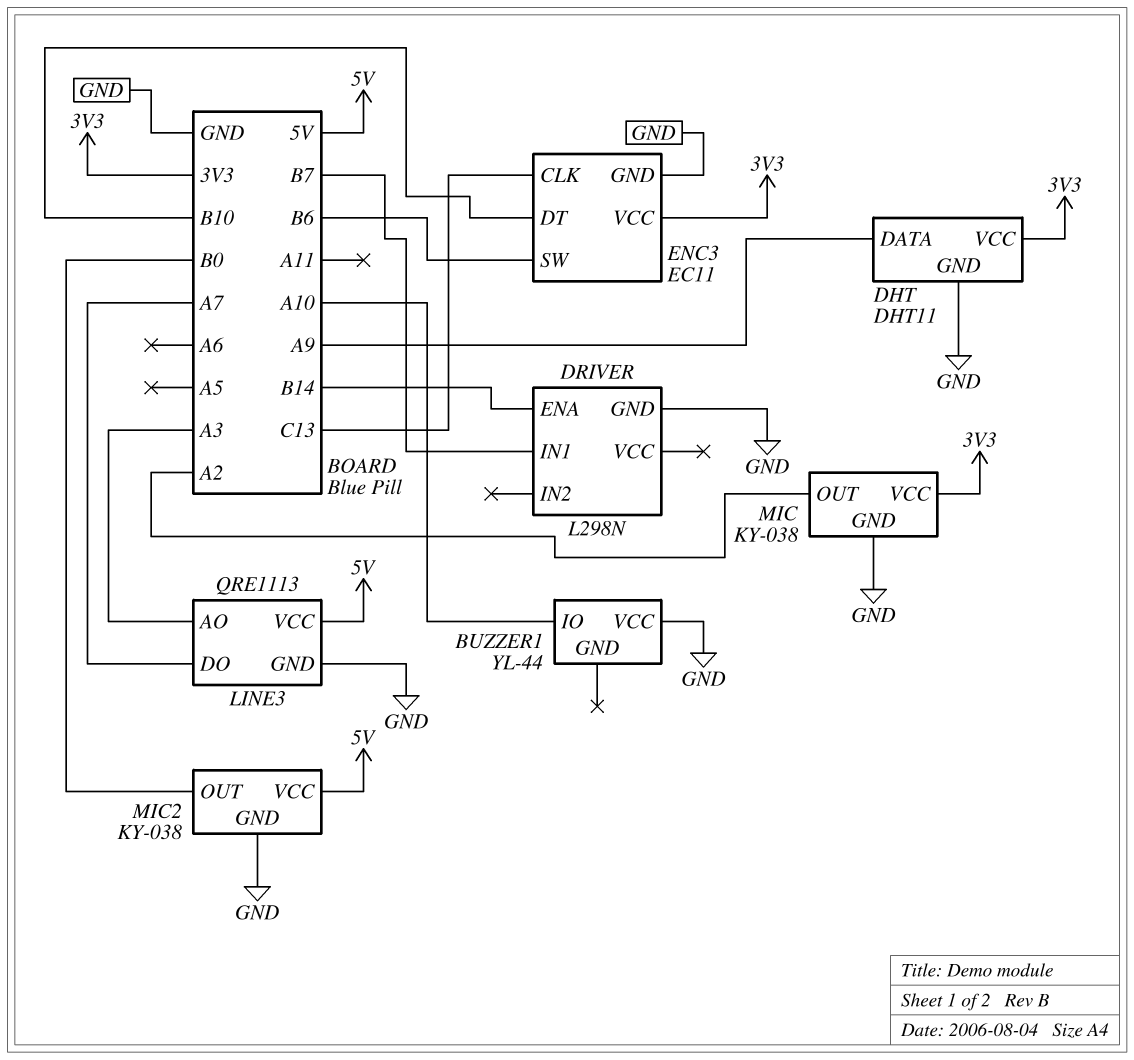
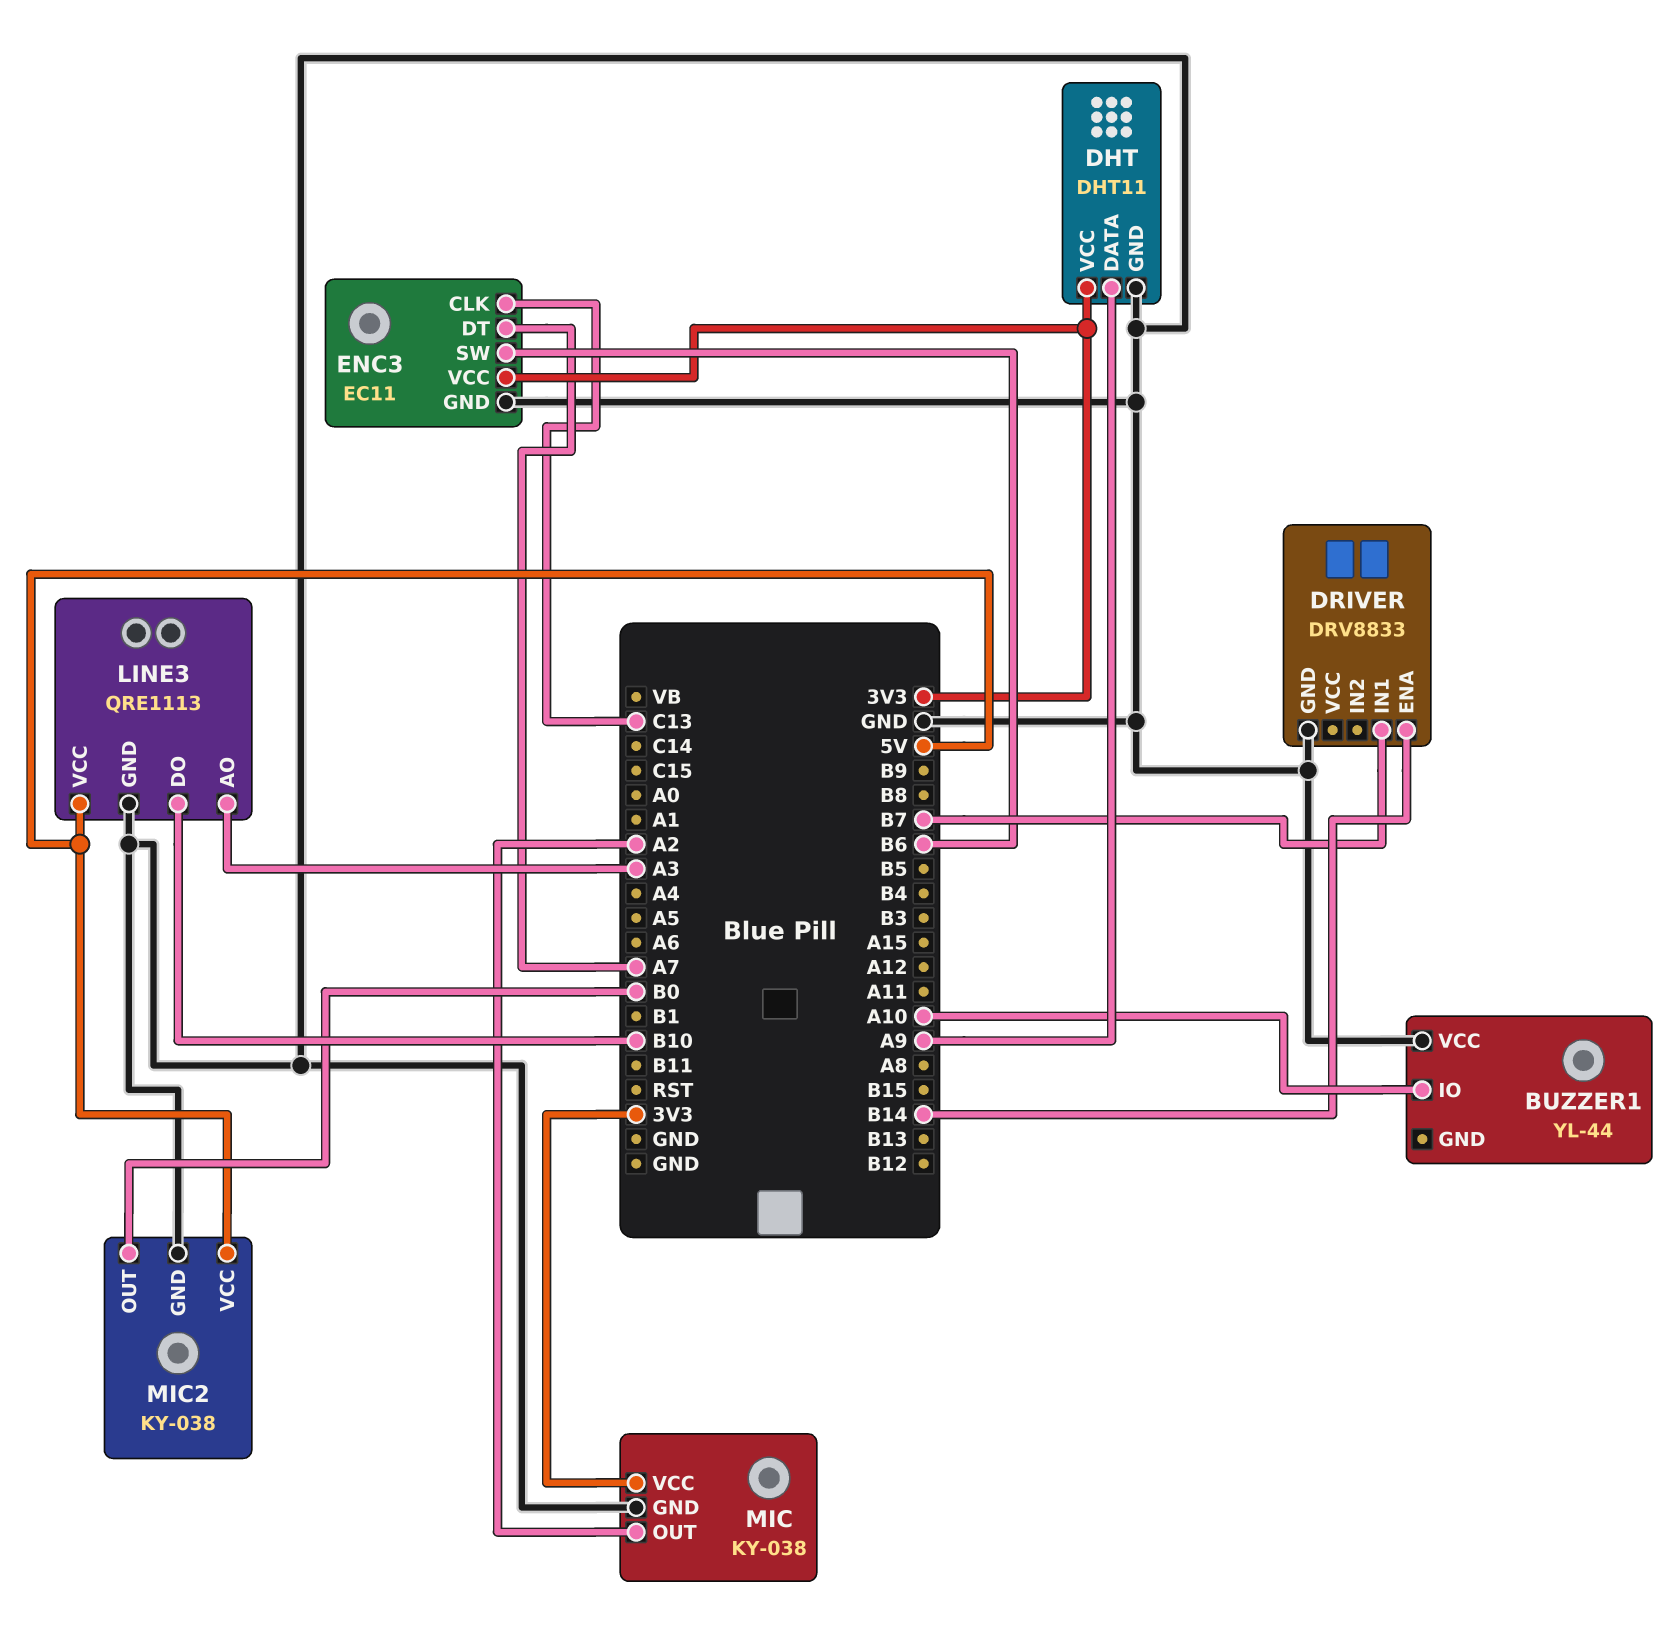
DRIVER: L298N -> DRV8833
ENC3 pin DT: B10 -> A7
LINE3 pin DO: A7 -> B10

